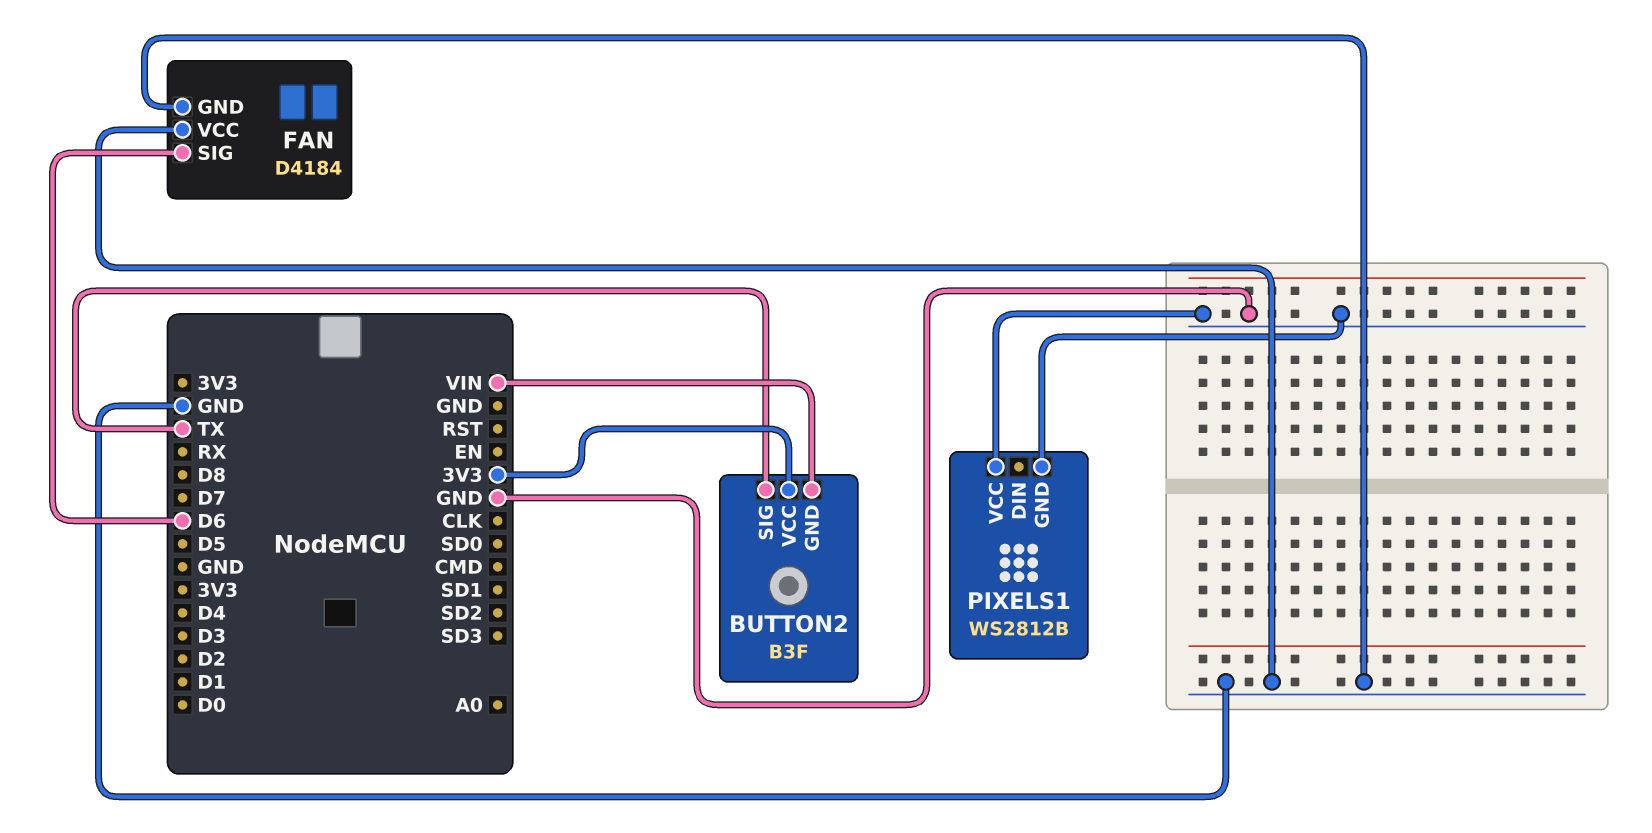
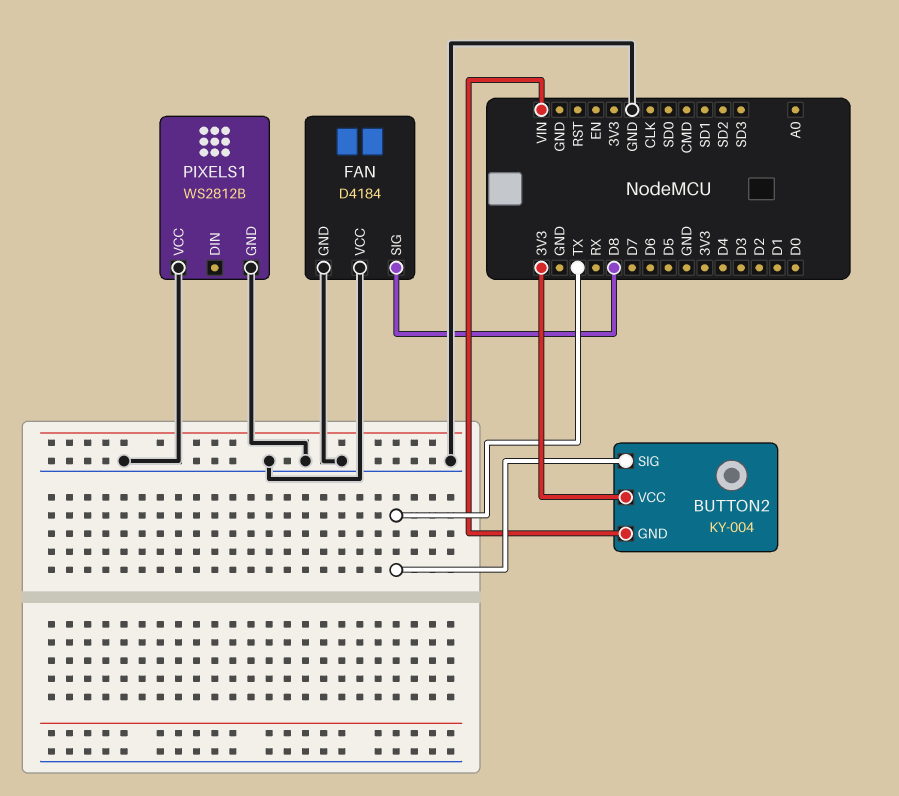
BUTTON2: B3F -> KY-004
FAN pin SIG: D6 -> D8

